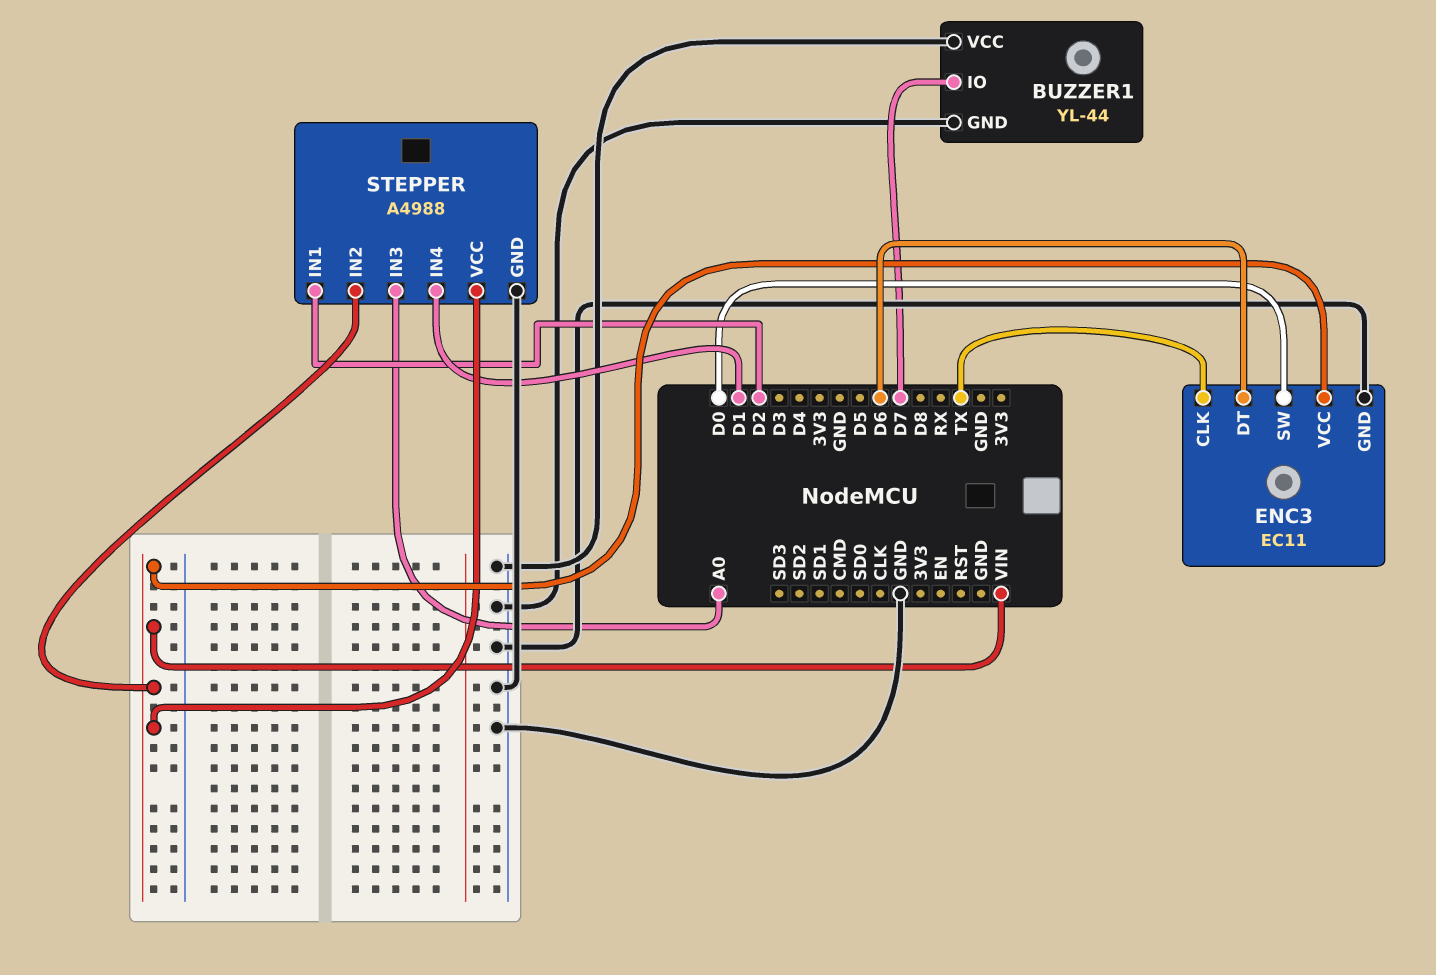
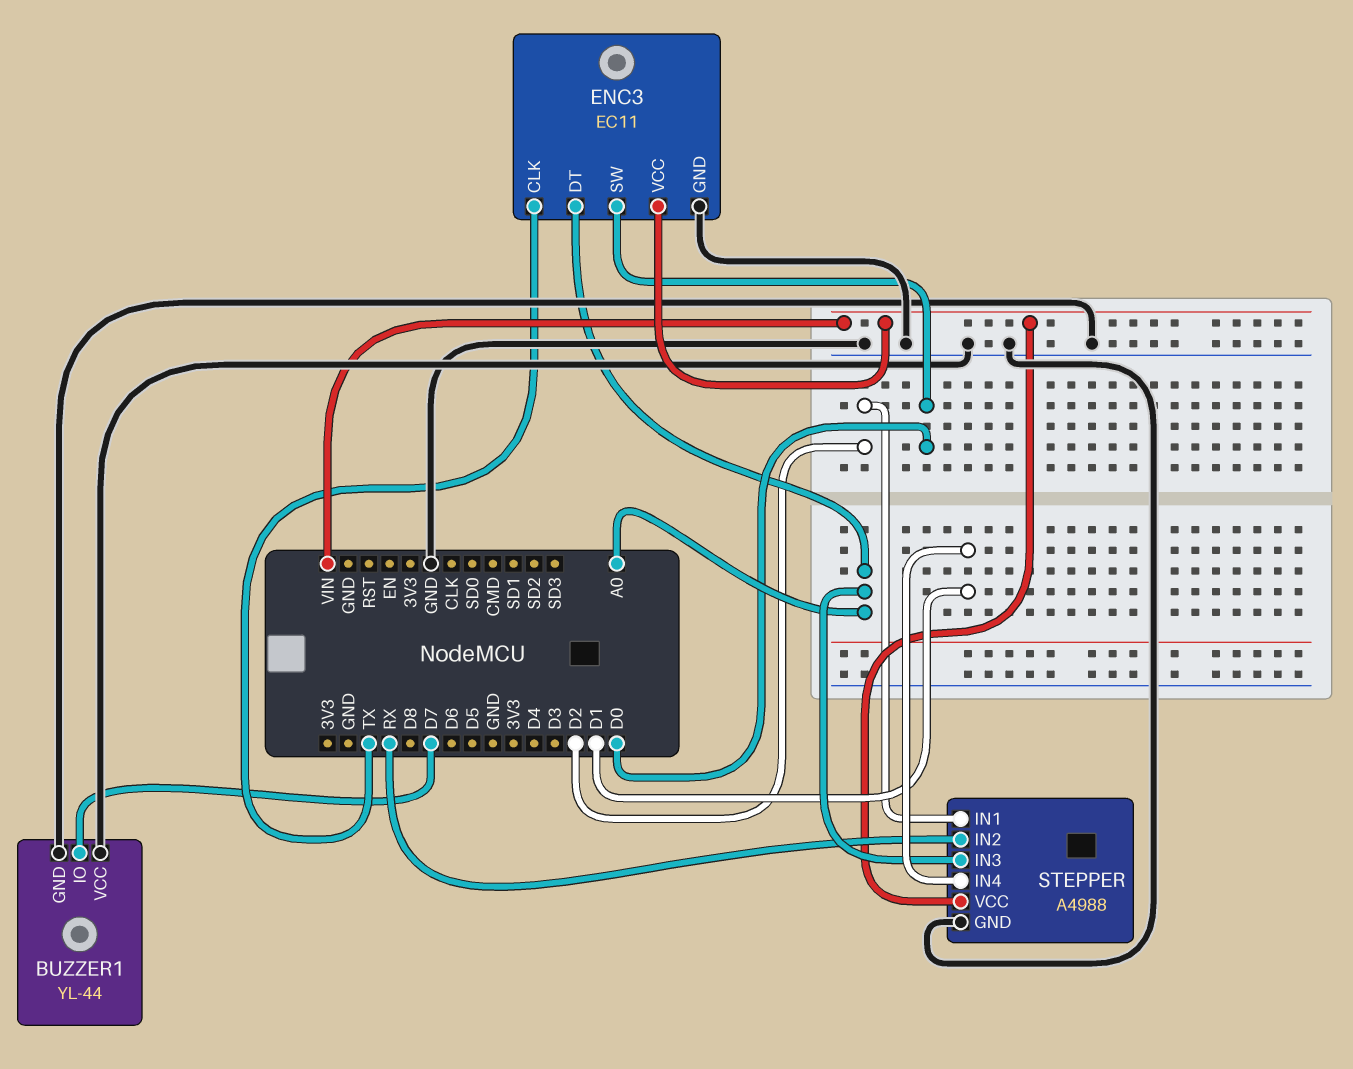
ENC3 pin DT: D6 -> A0
STEPPER pin IN2: VIN -> RX

